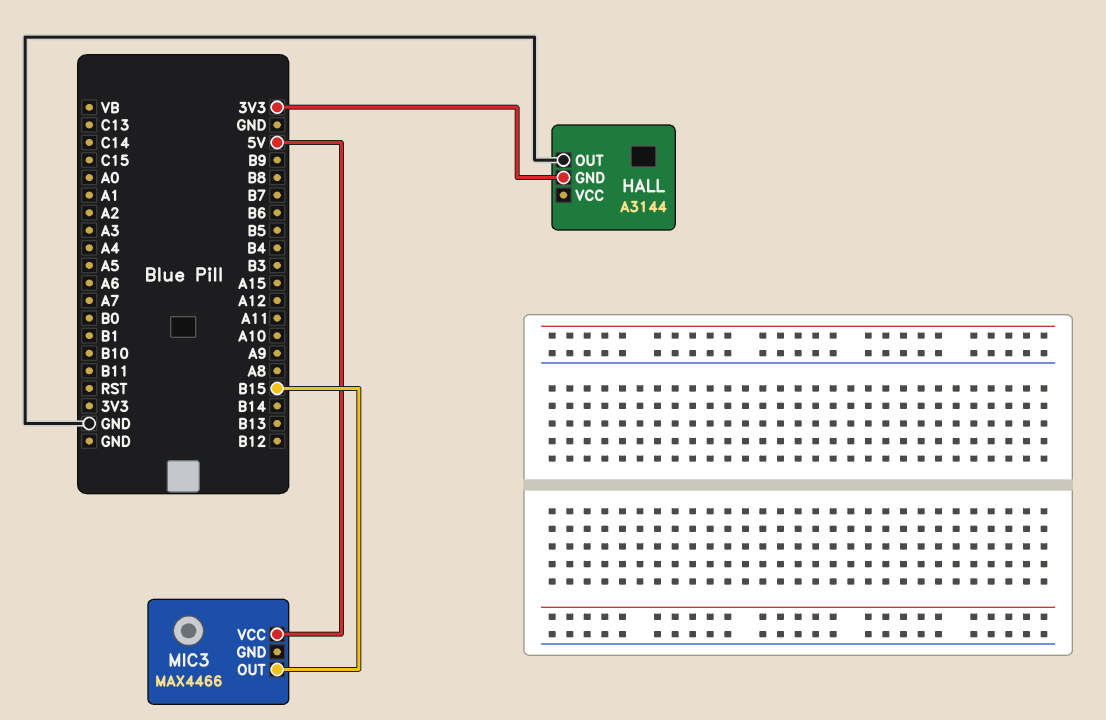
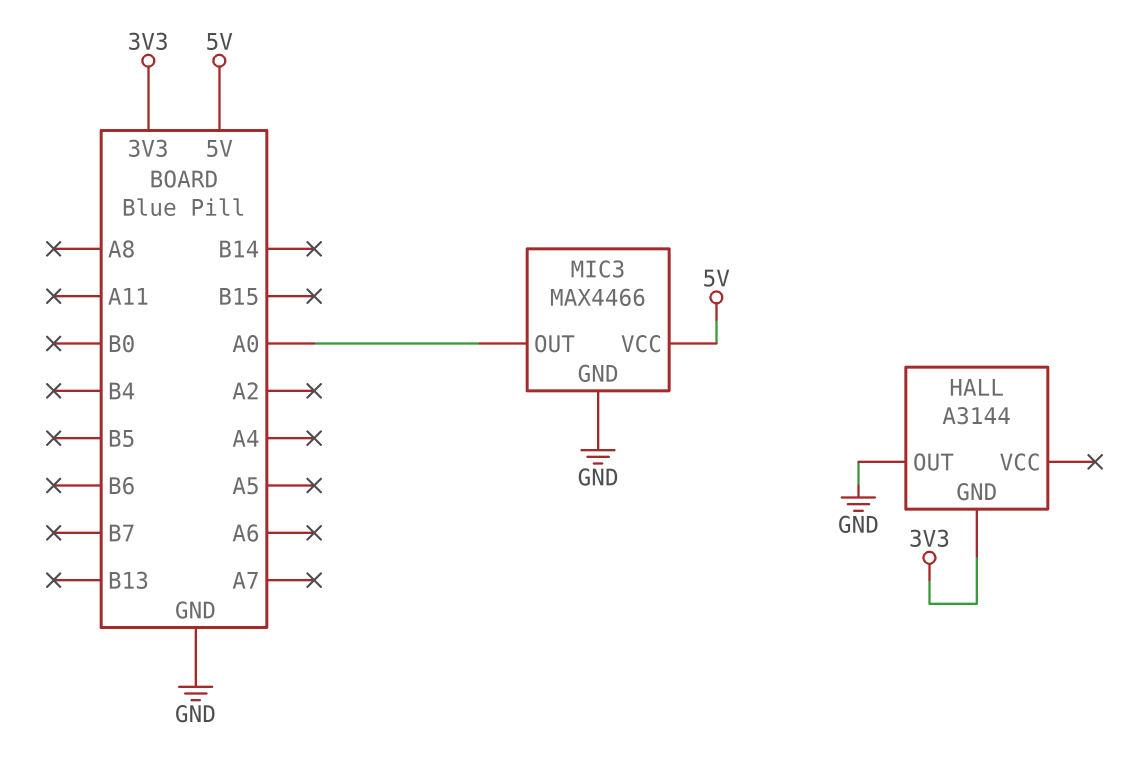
MIC3 pin GND: none -> GND
MIC3 pin OUT: B15 -> A0

